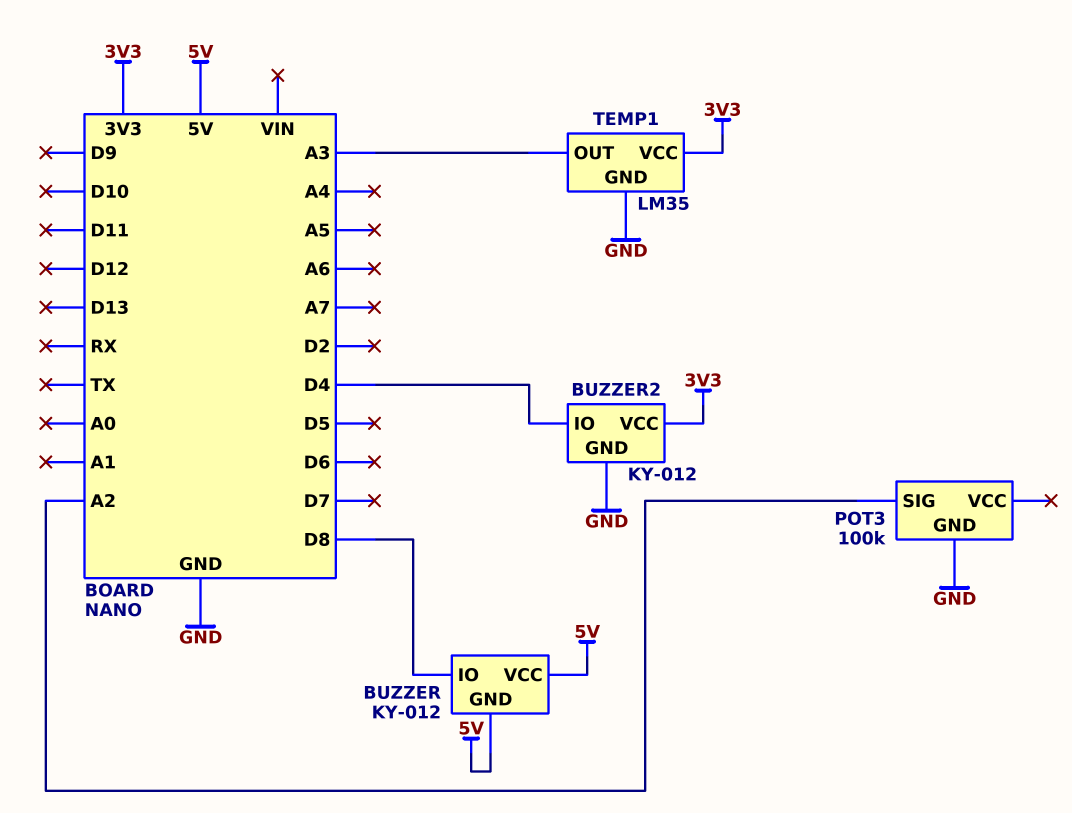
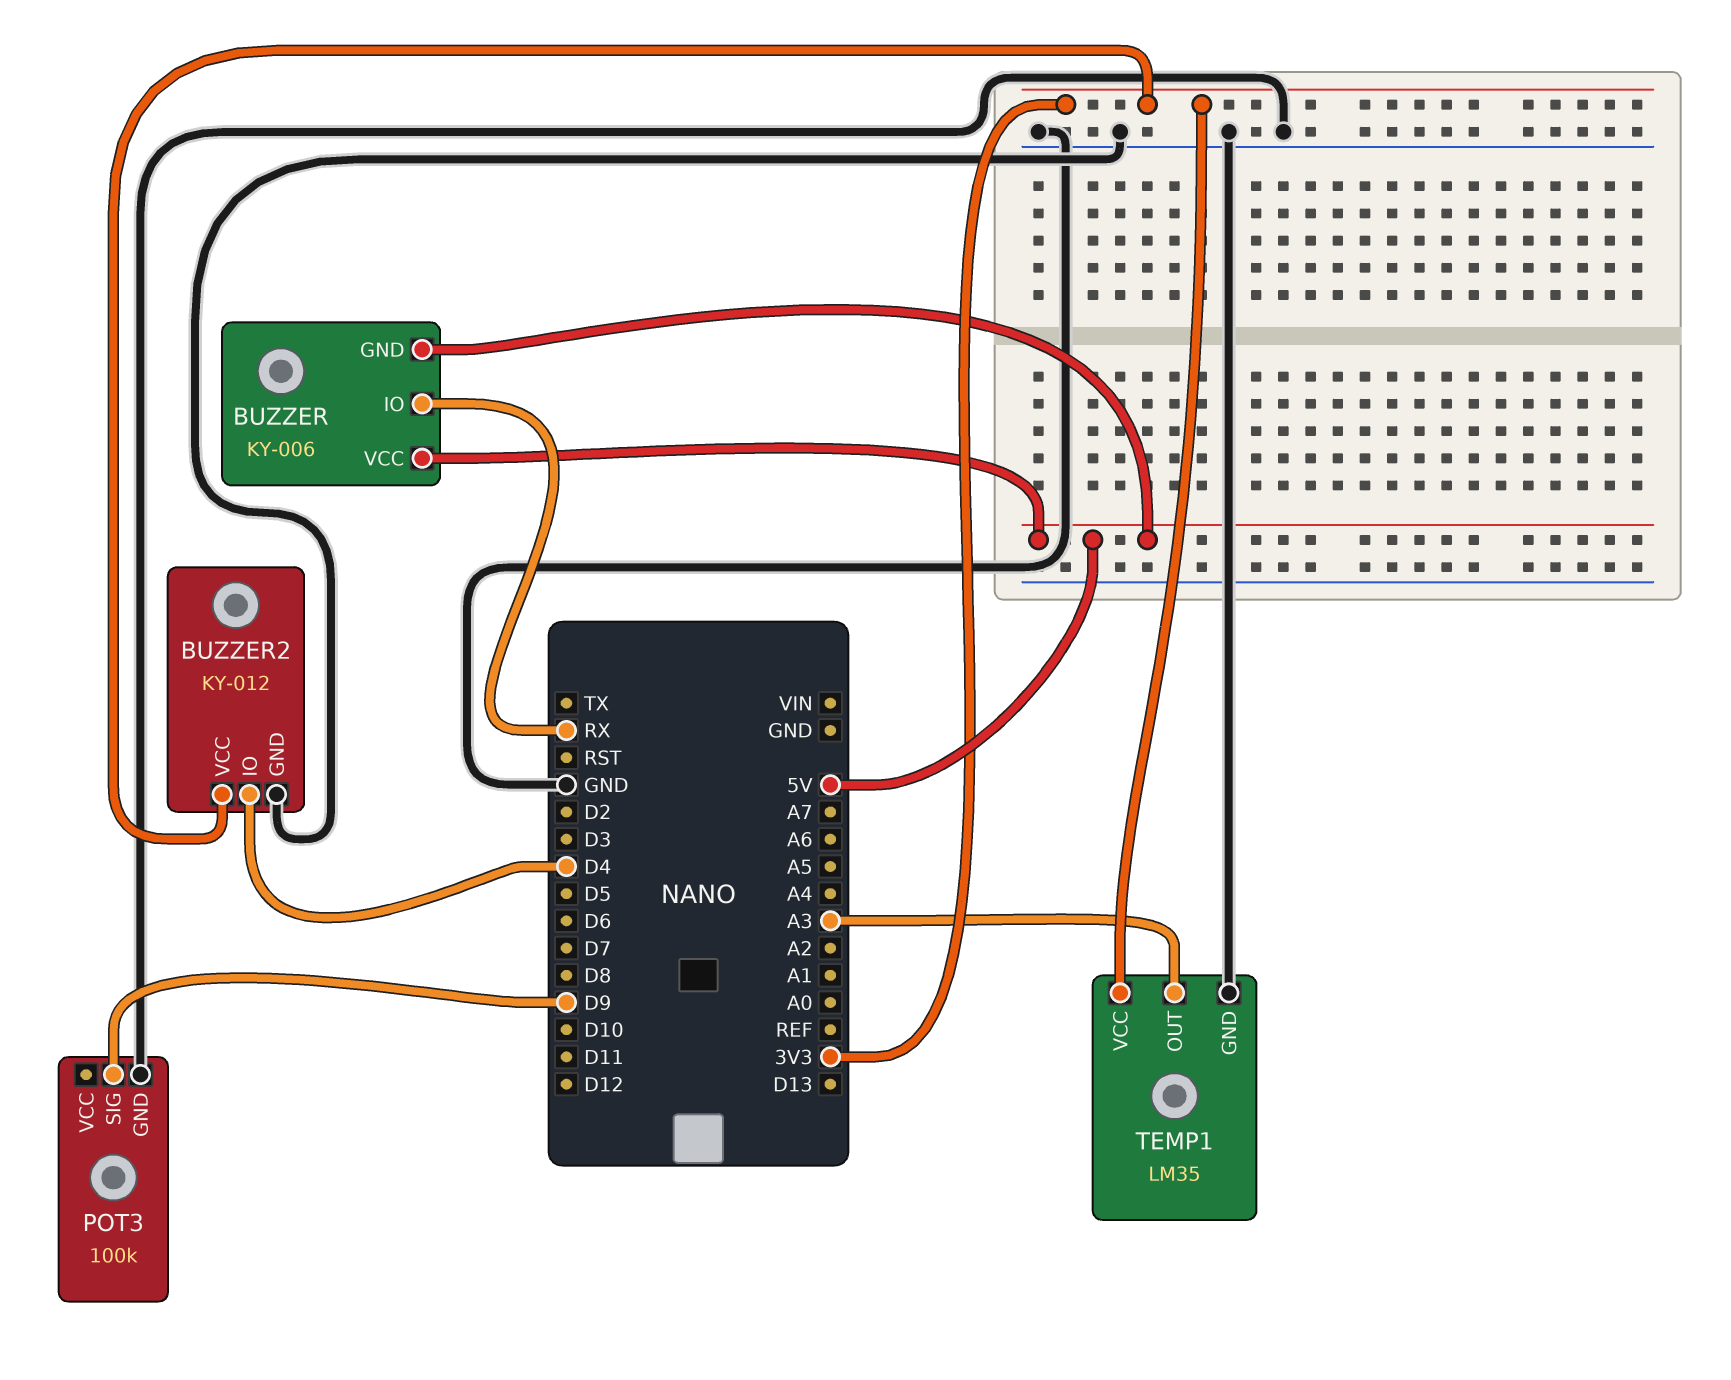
BUZZER: KY-012 -> KY-006
BUZZER pin IO: D8 -> RX
POT3 pin SIG: A2 -> D9

